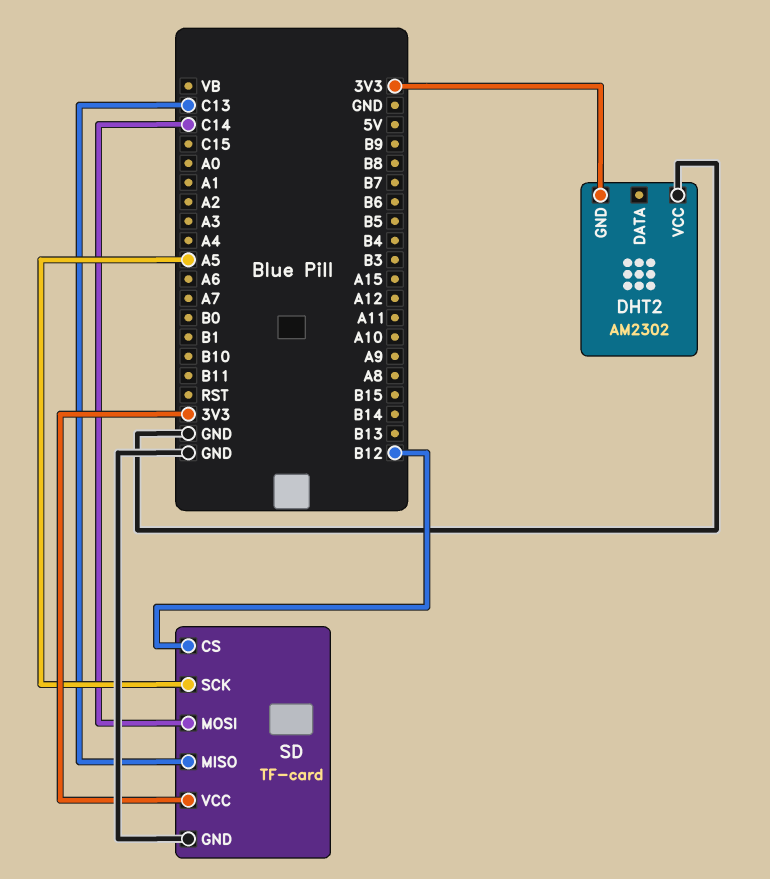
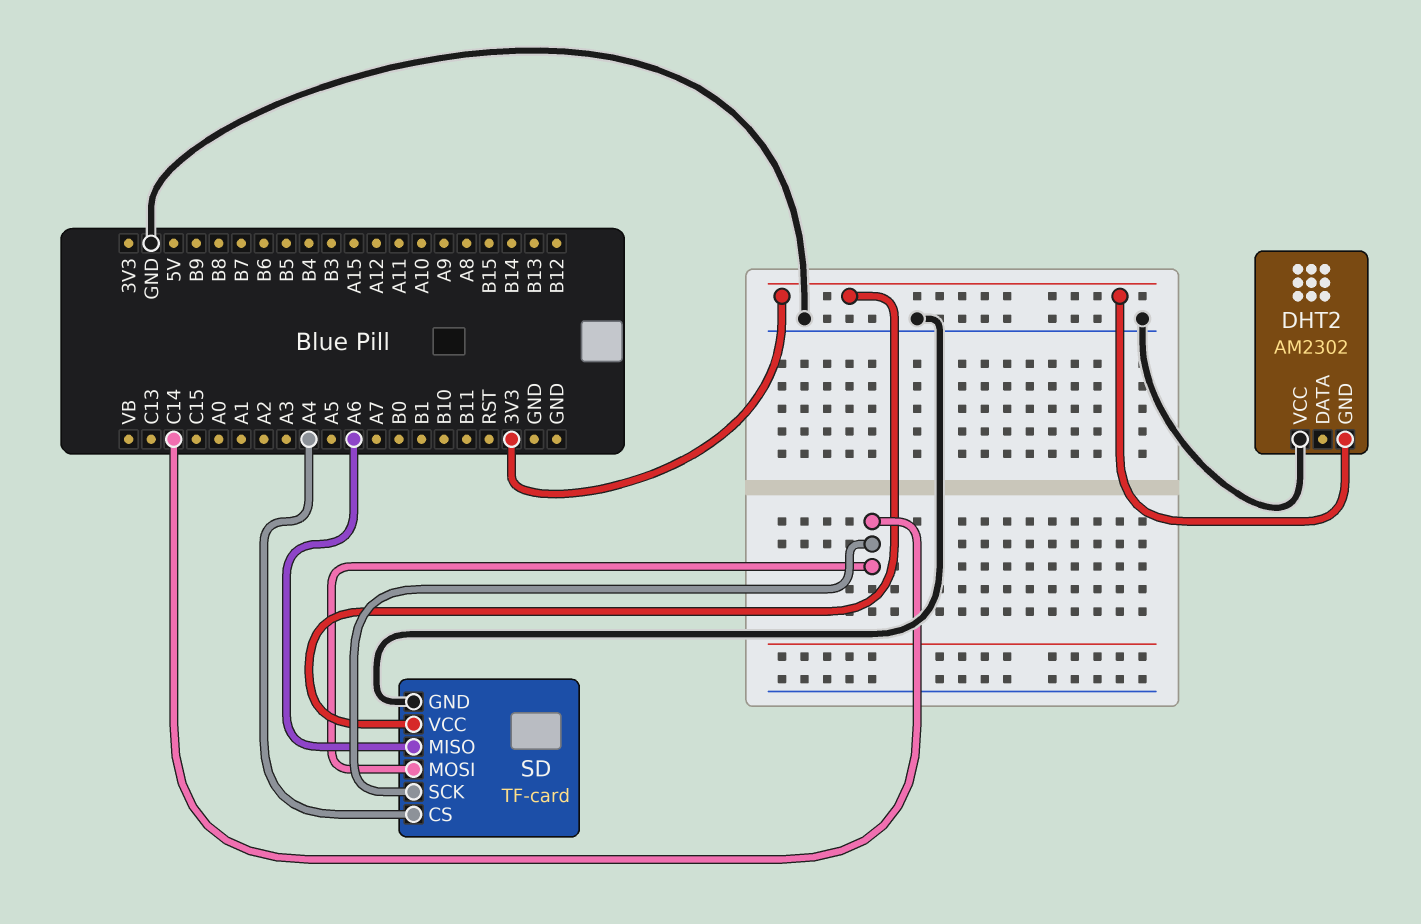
SD pin CS: B12 -> A4
SD pin MISO: C13 -> A6
SD pin SCK: A5 -> C14

